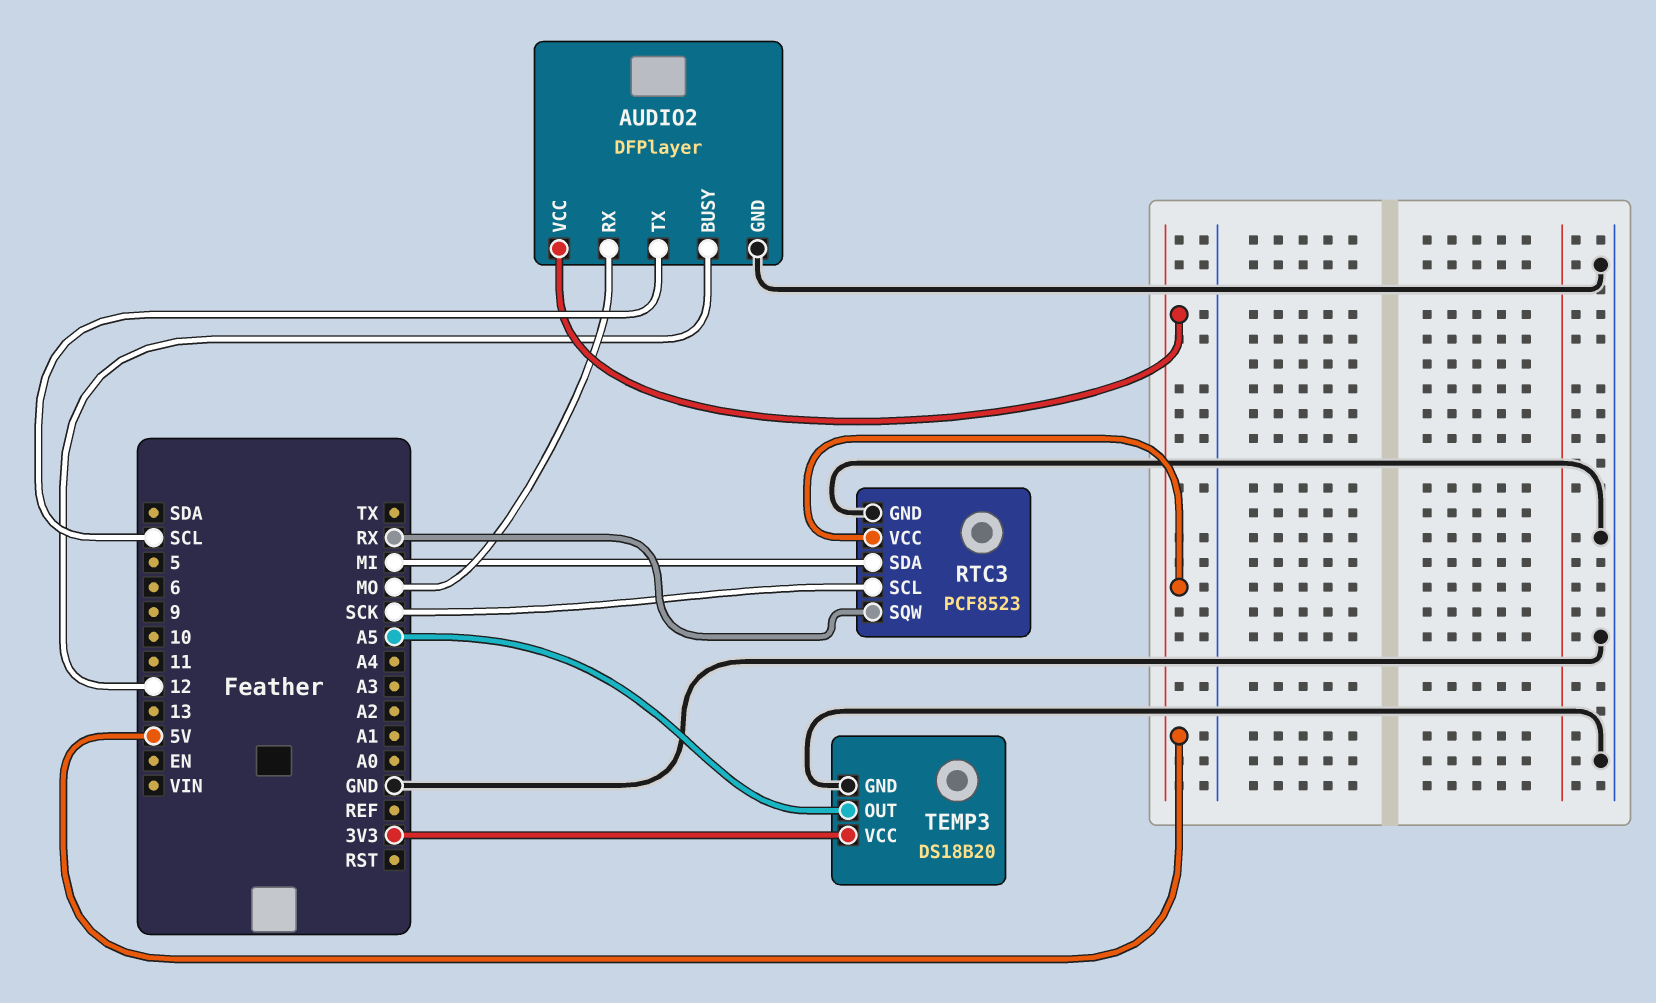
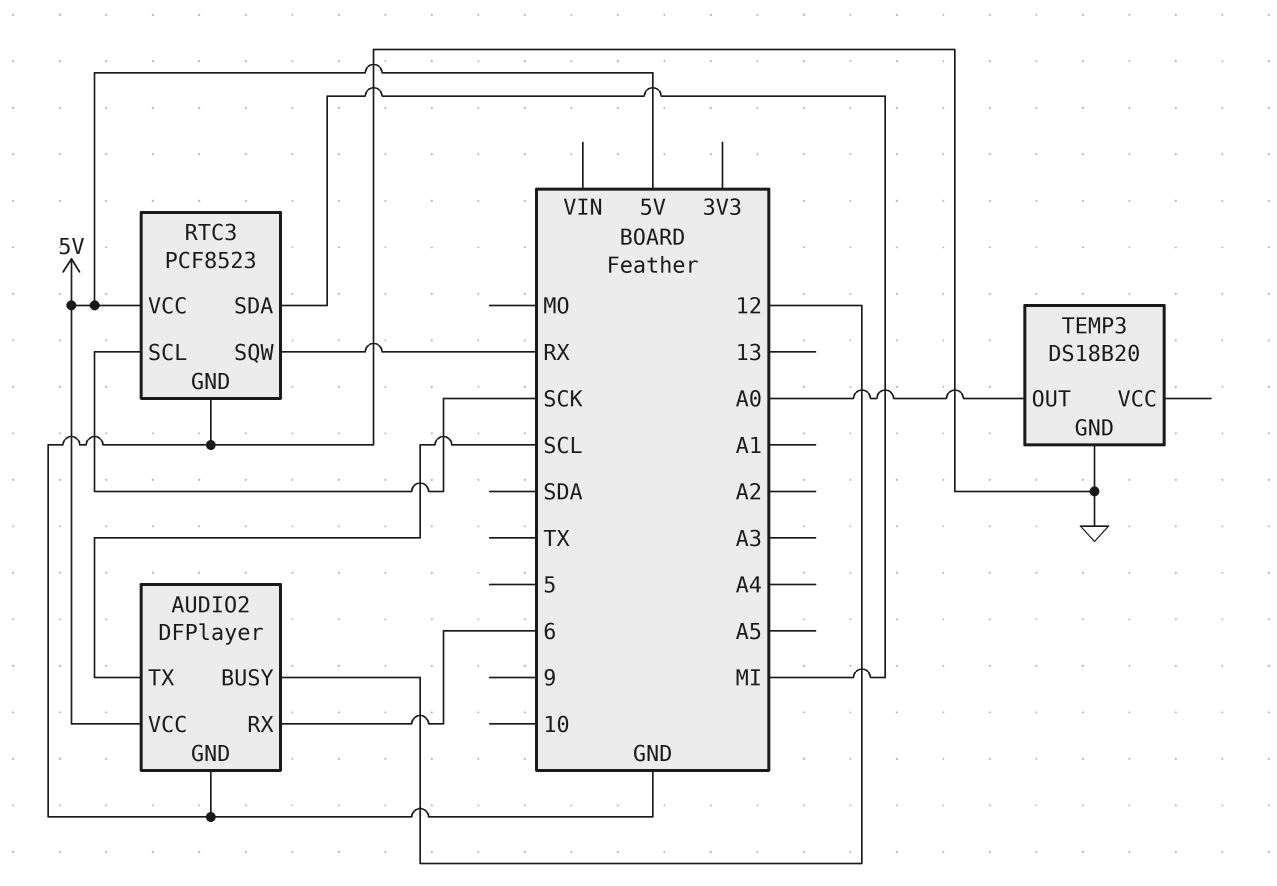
AUDIO2 pin RX: MO -> 6
TEMP3 pin OUT: A5 -> A0
TEMP3 pin VCC: 3V3 -> none

